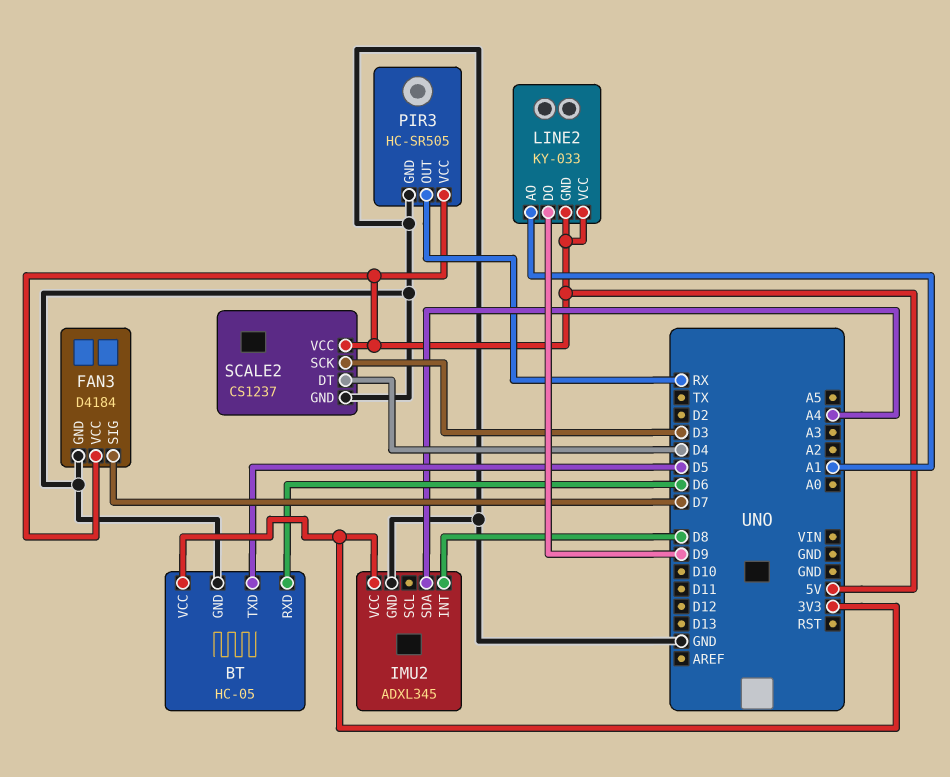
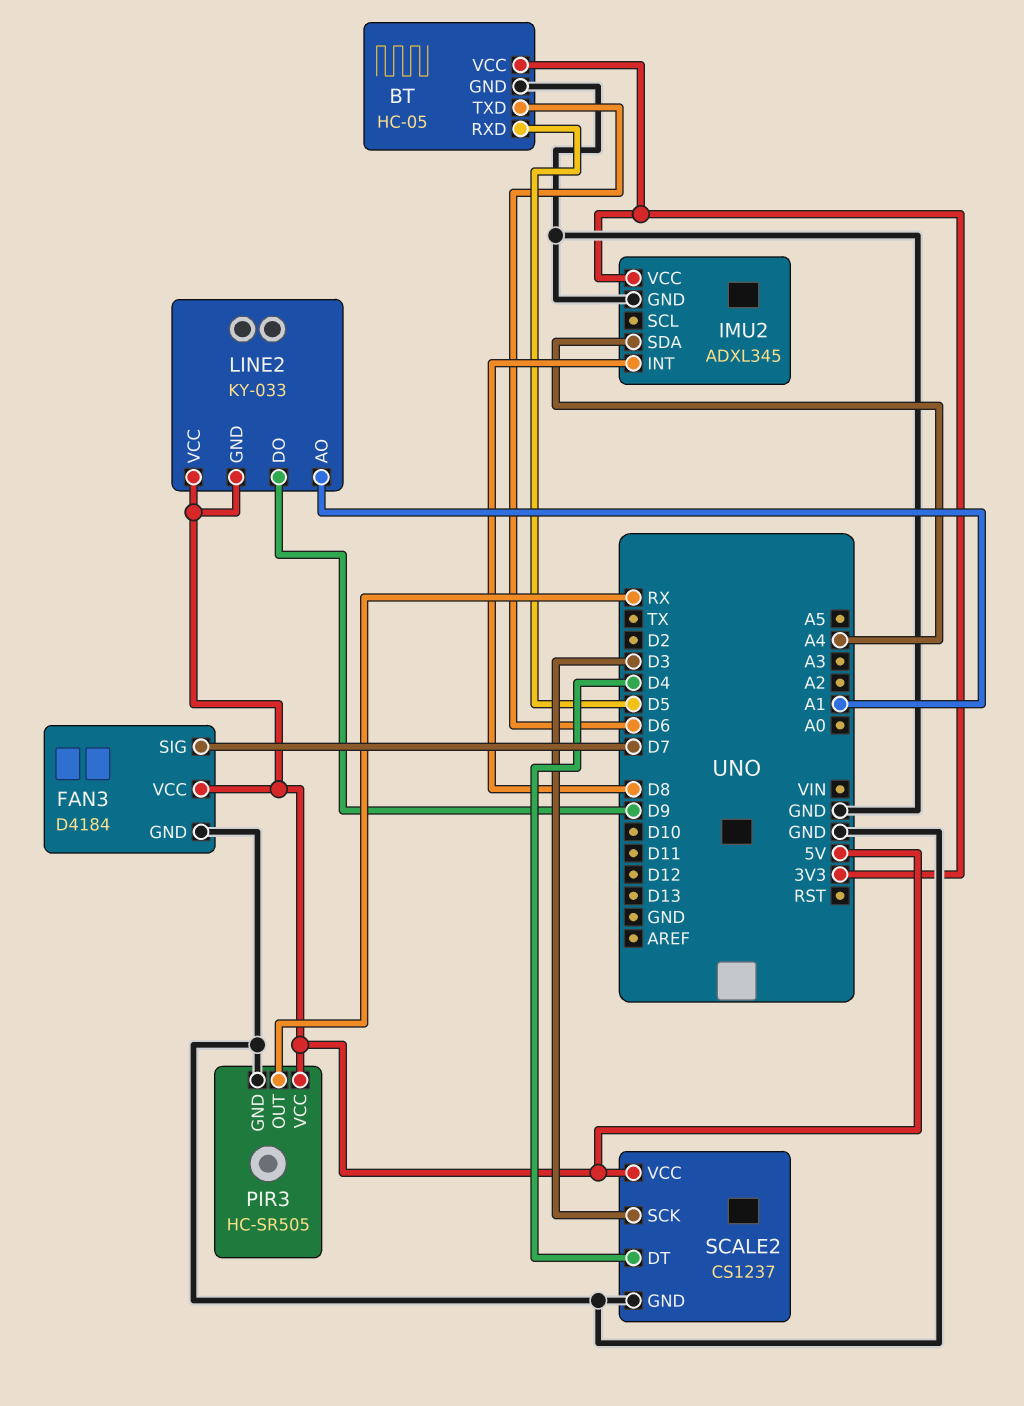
BT pin RXD: D6 -> D5
BT pin TXD: D5 -> D6

